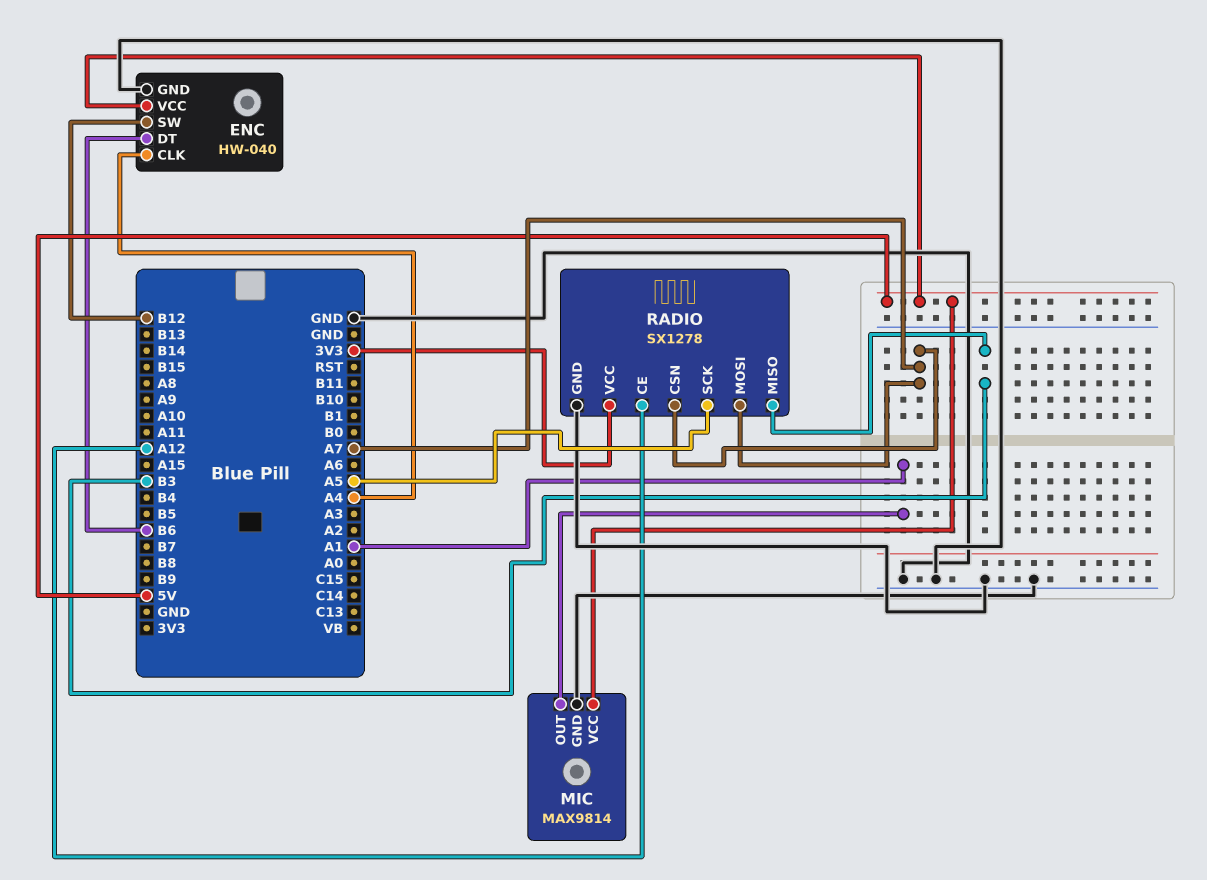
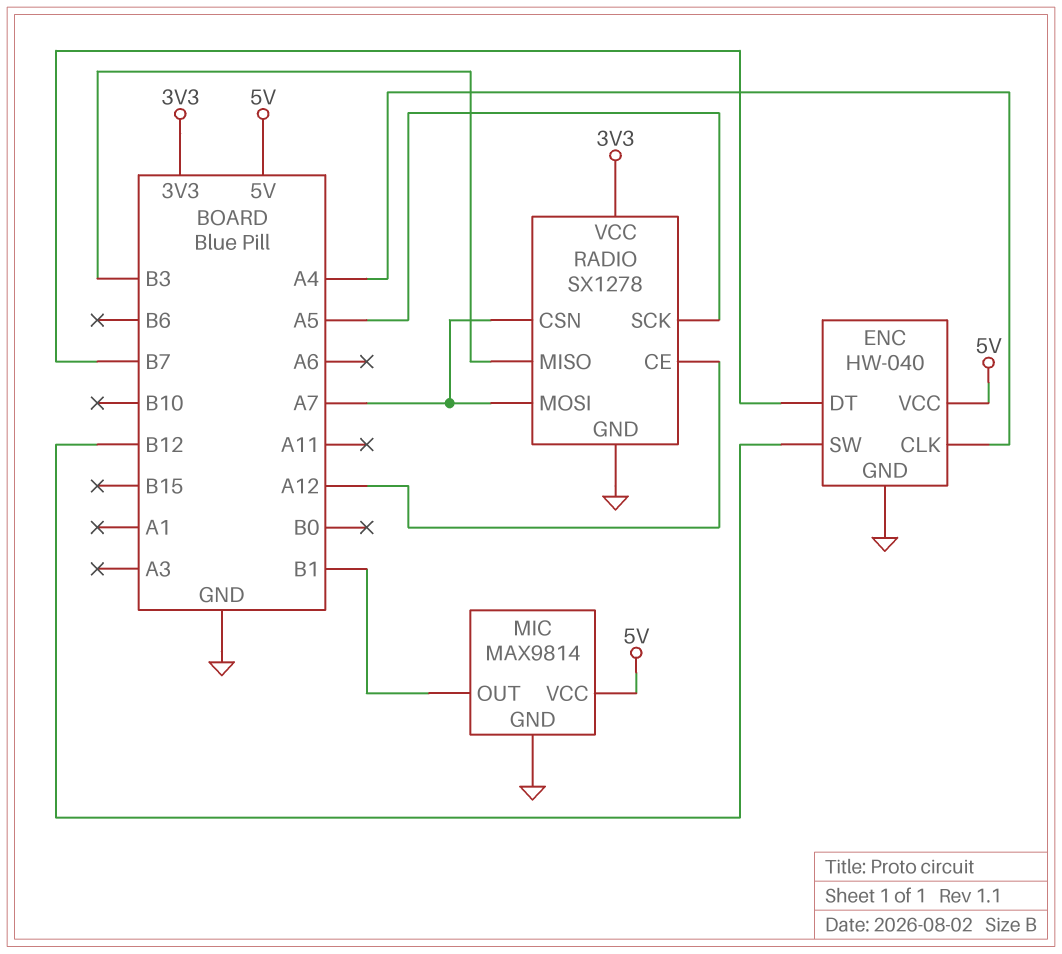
ENC pin DT: B6 -> B7
MIC pin OUT: A1 -> B1

